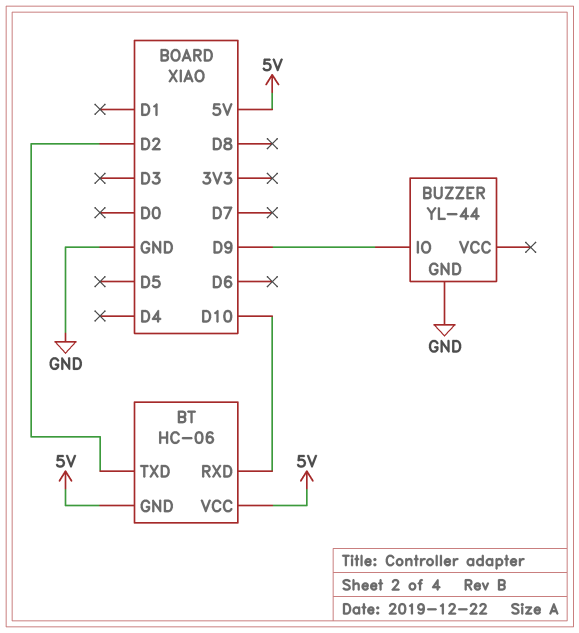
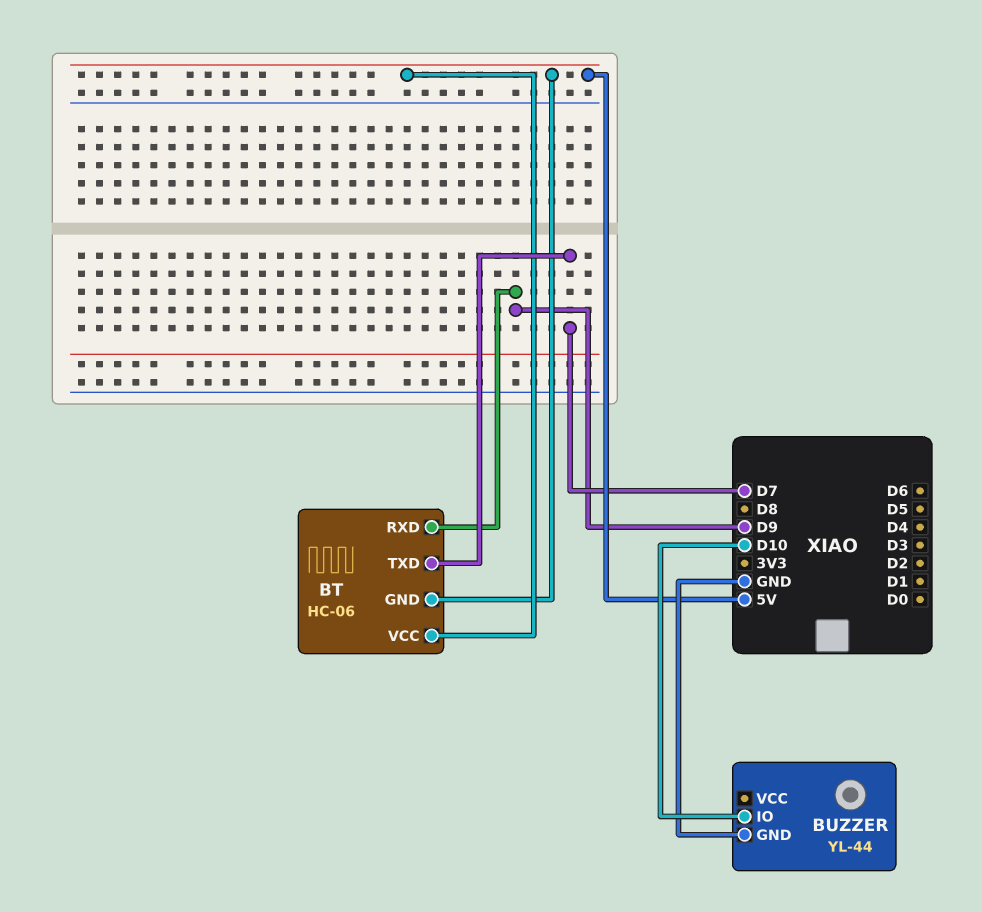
BT pin RXD: D10 -> D9
BT pin TXD: D2 -> D7
BUZZER pin IO: D9 -> D10

